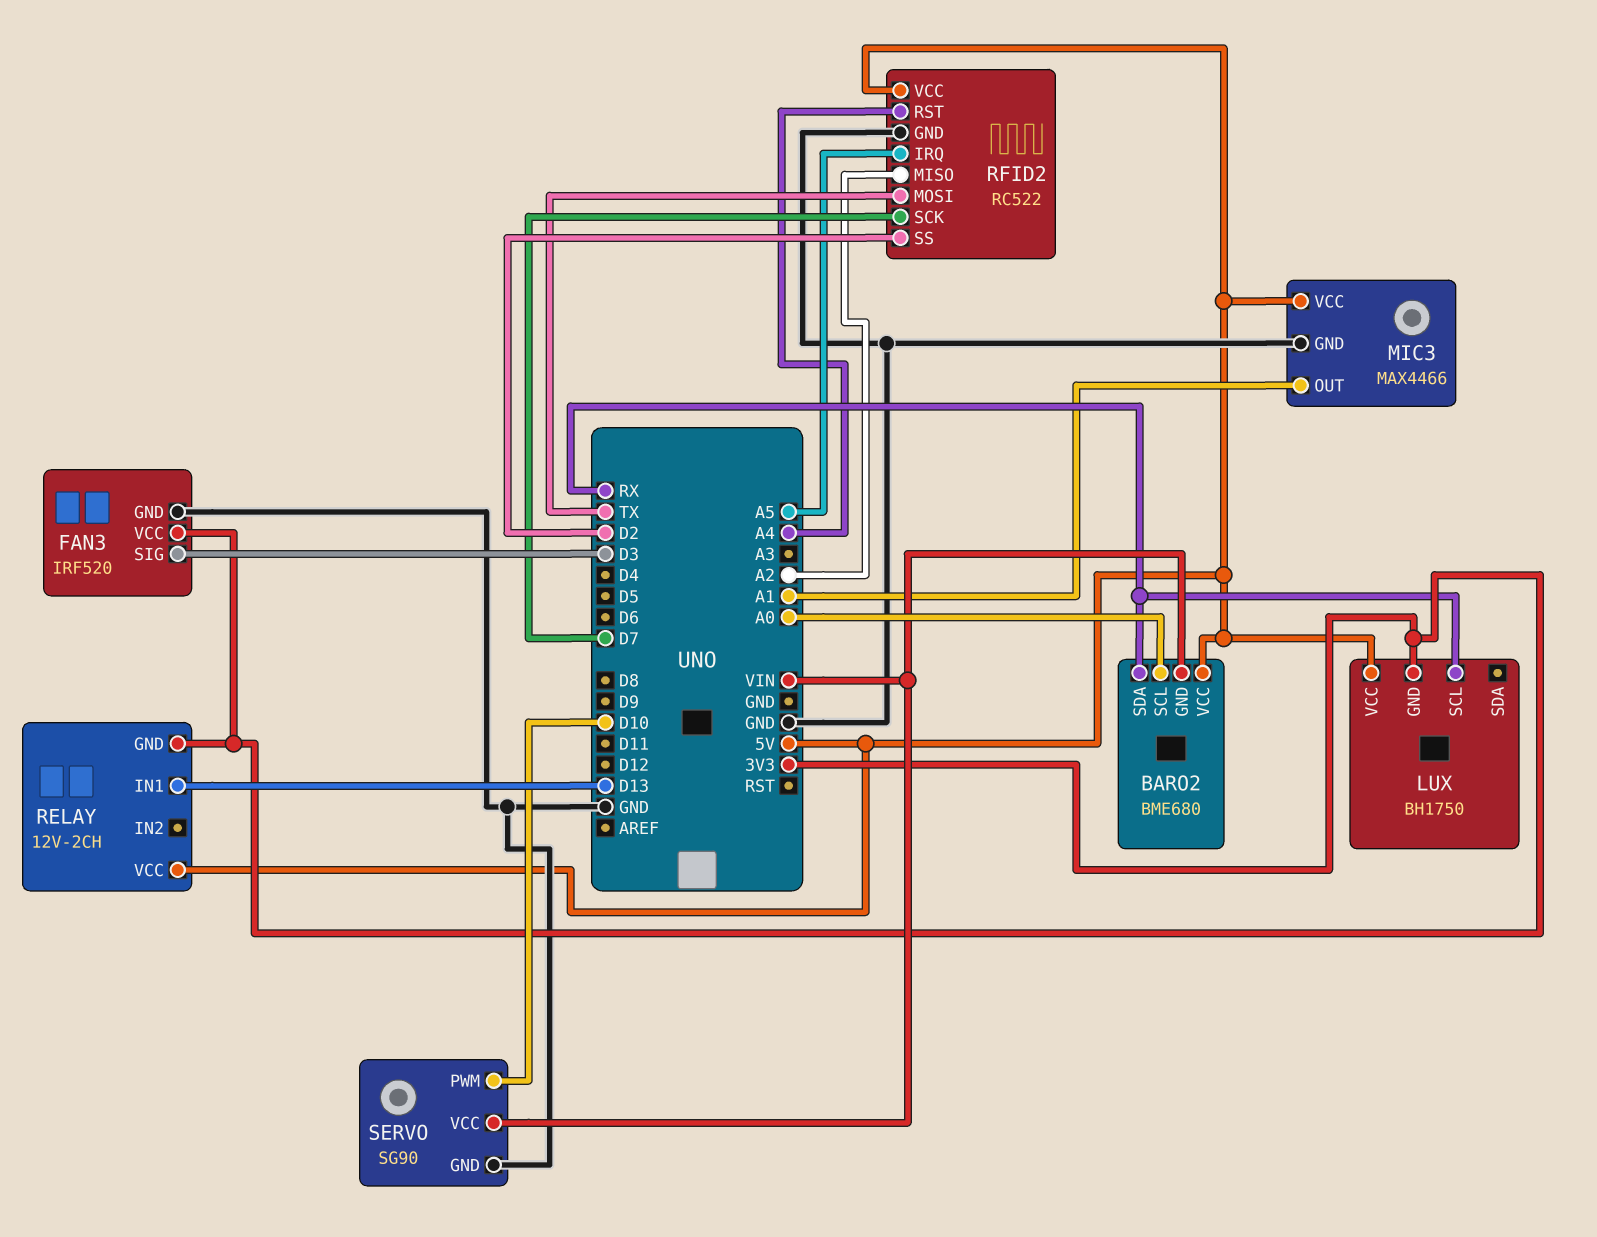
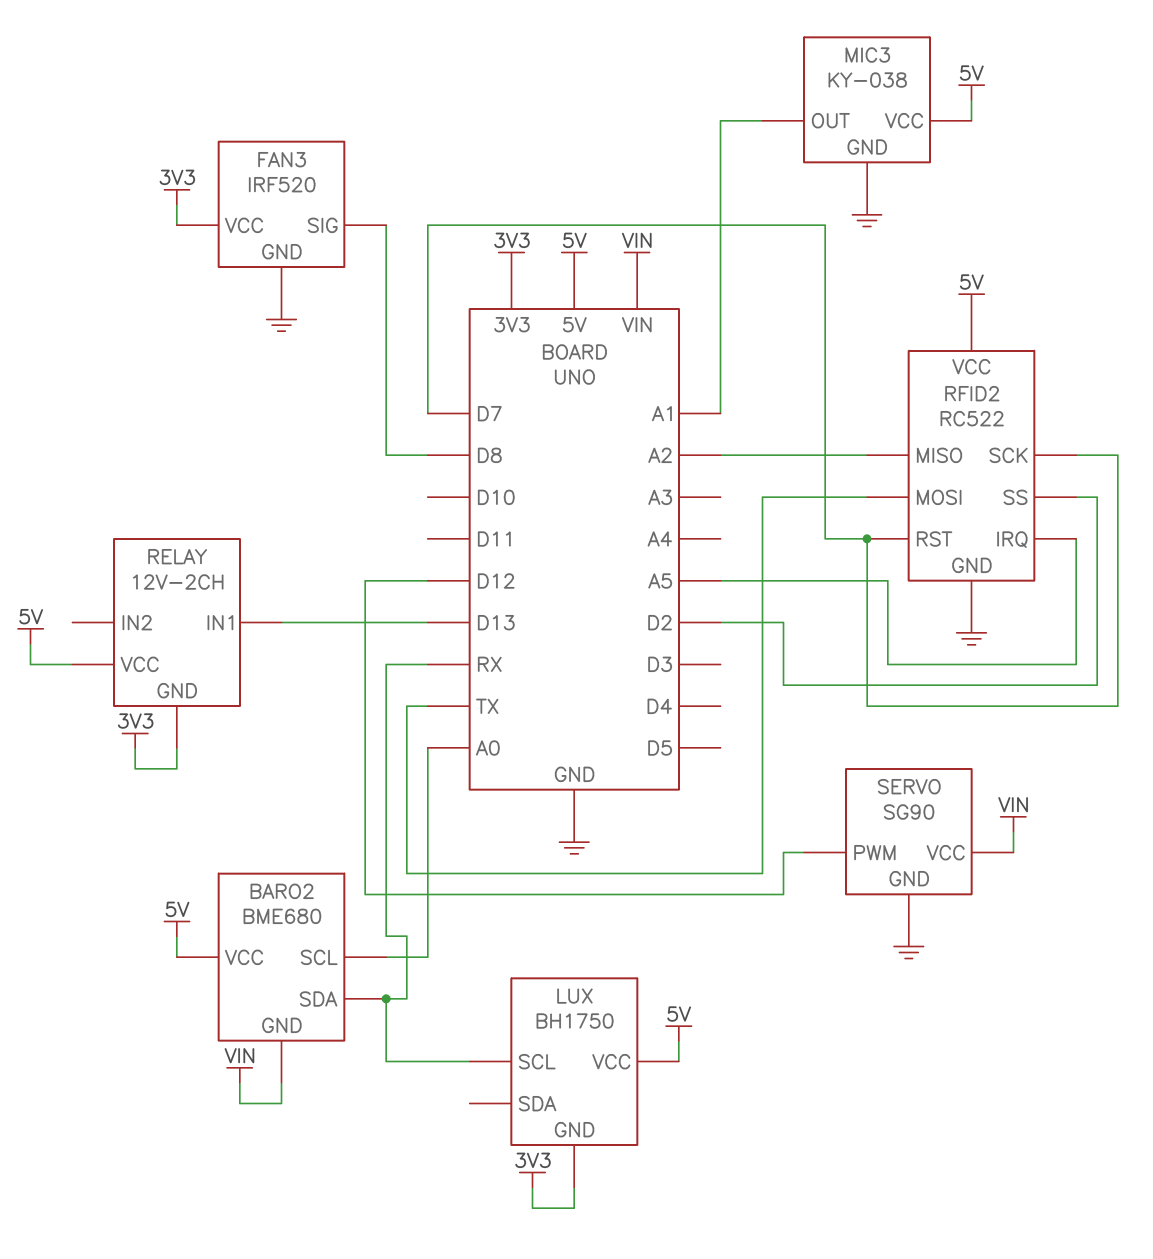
FAN3 pin SIG: D3 -> D8
MIC3: MAX4466 -> KY-038
RFID2 pin RST: A4 -> D7
SERVO pin PWM: D10 -> D12

